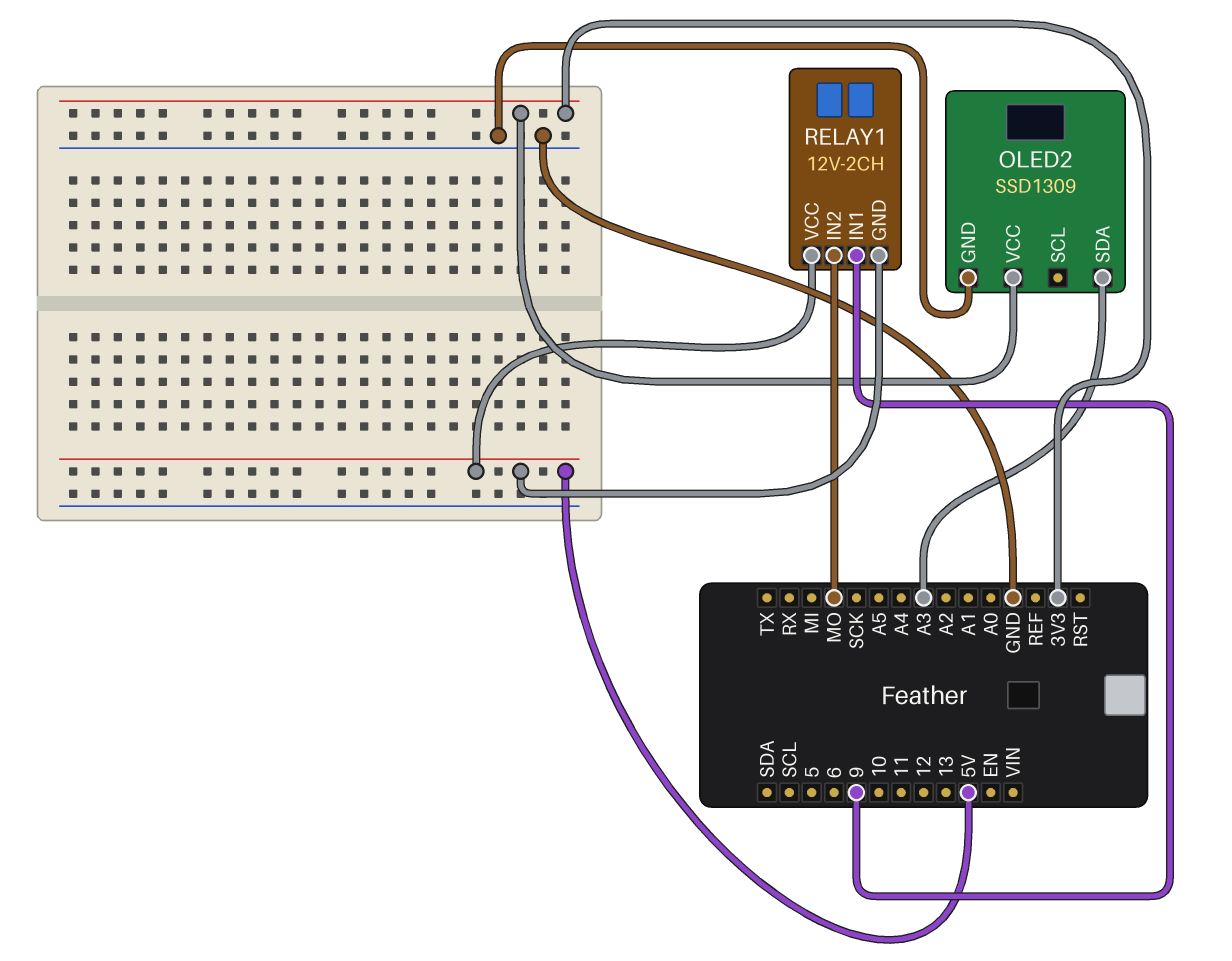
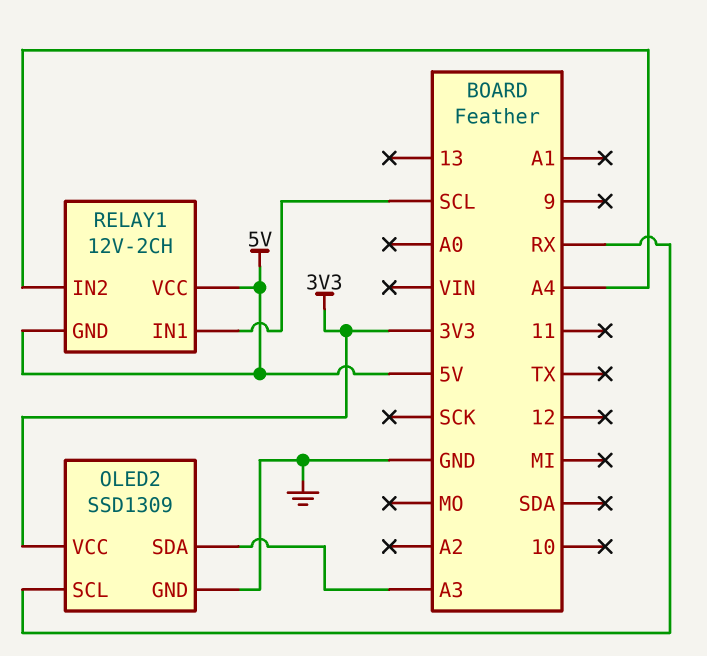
OLED2 pin SCL: none -> RX
RELAY1 pin IN1: 9 -> SCL
RELAY1 pin IN2: MO -> A4

